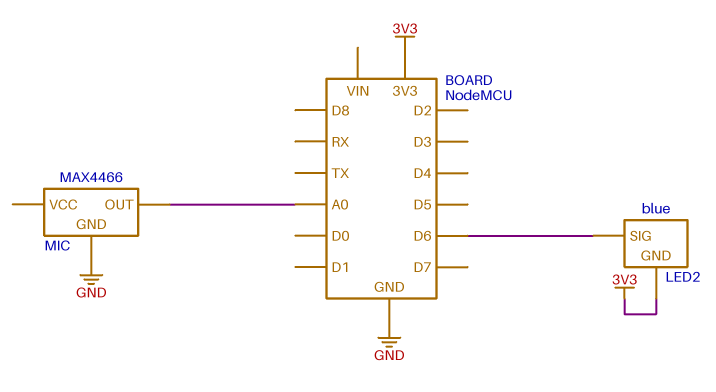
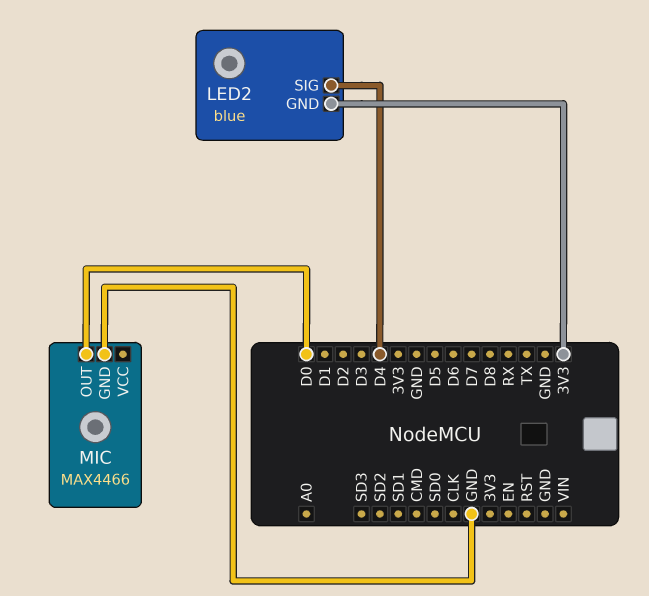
LED2 pin SIG: D6 -> D4
MIC pin OUT: A0 -> D0

